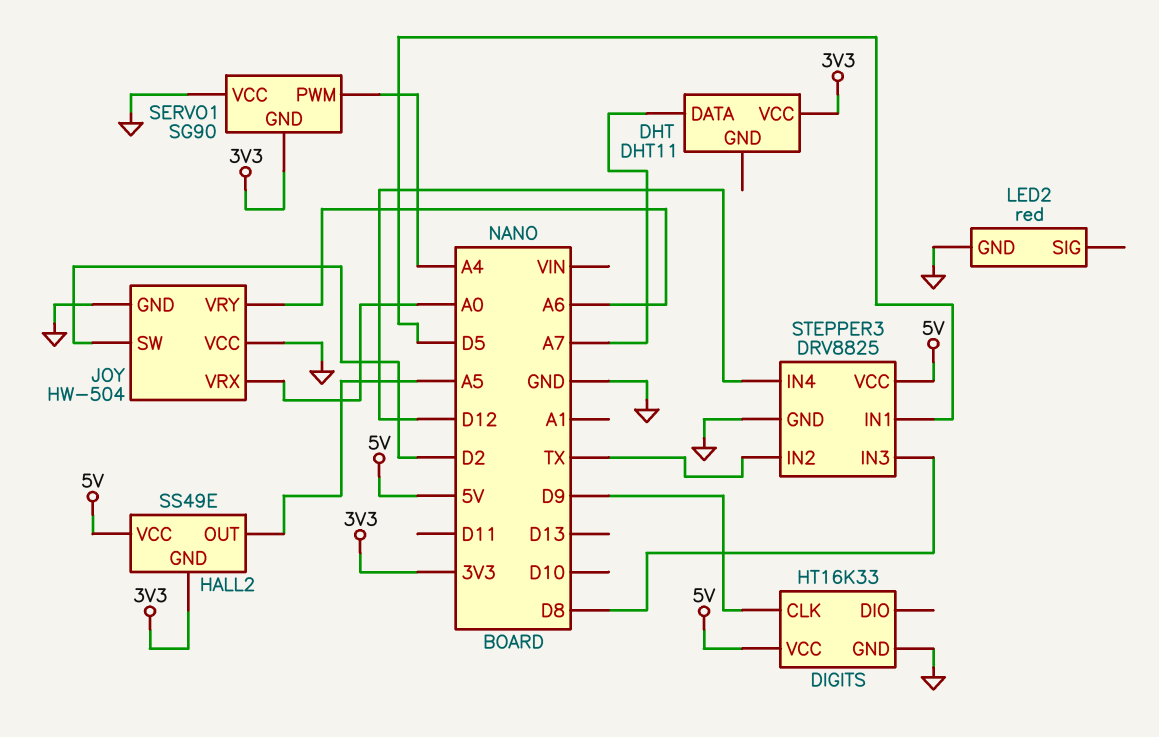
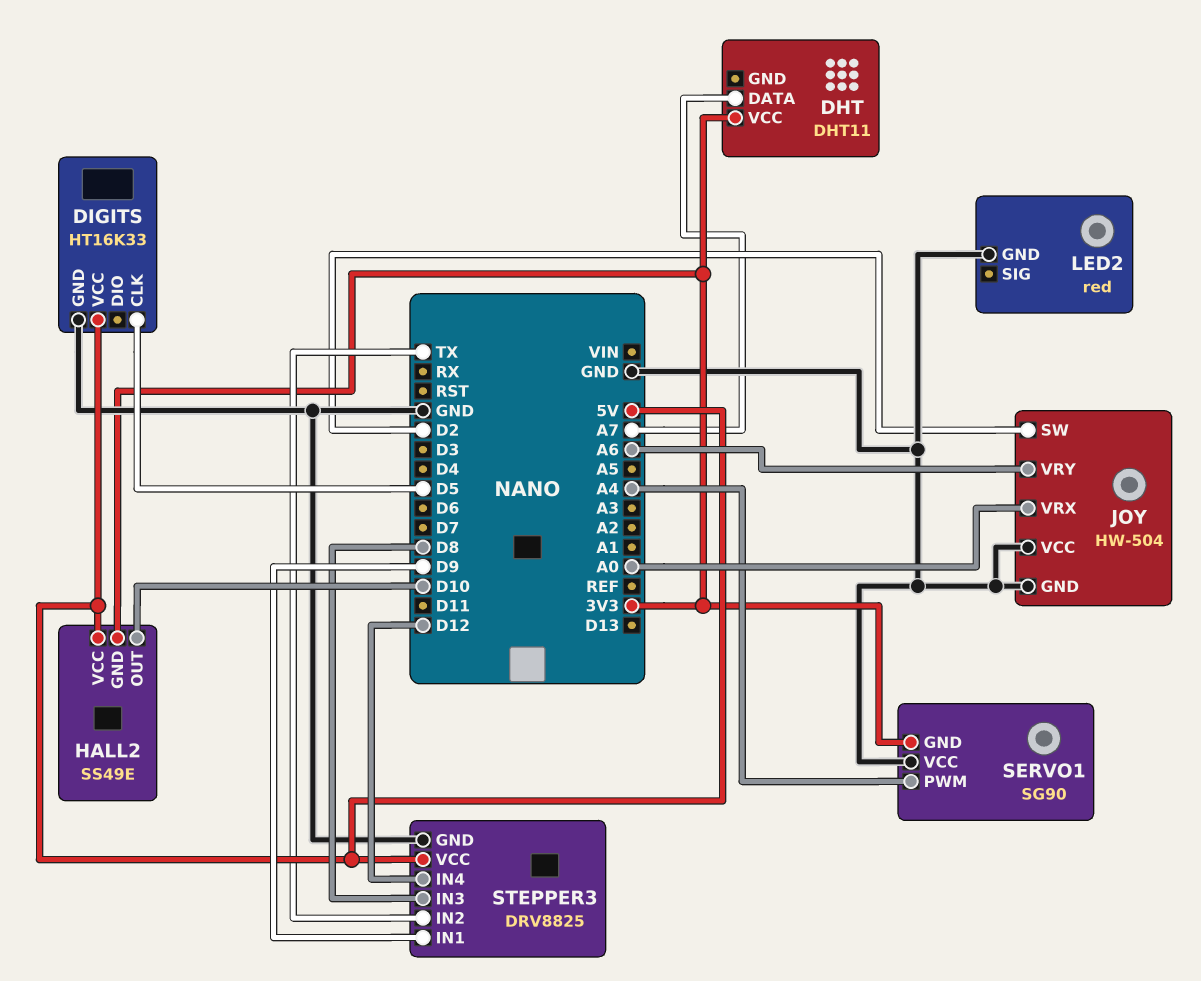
DIGITS pin CLK: D9 -> D5
HALL2 pin OUT: A5 -> D10
STEPPER3 pin IN1: D5 -> D9

